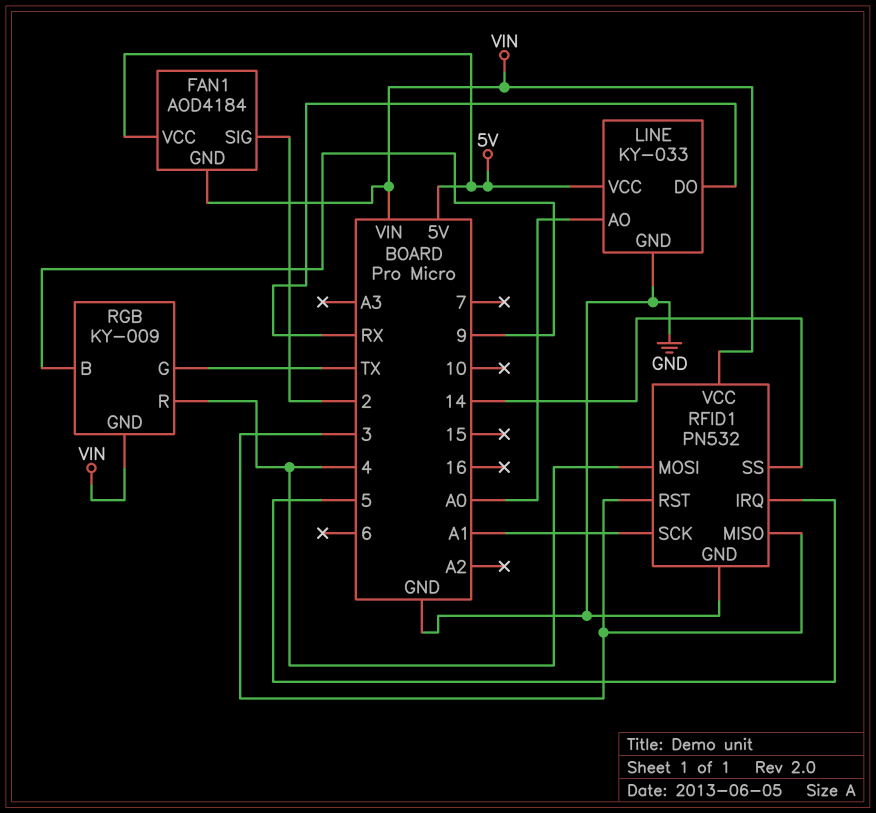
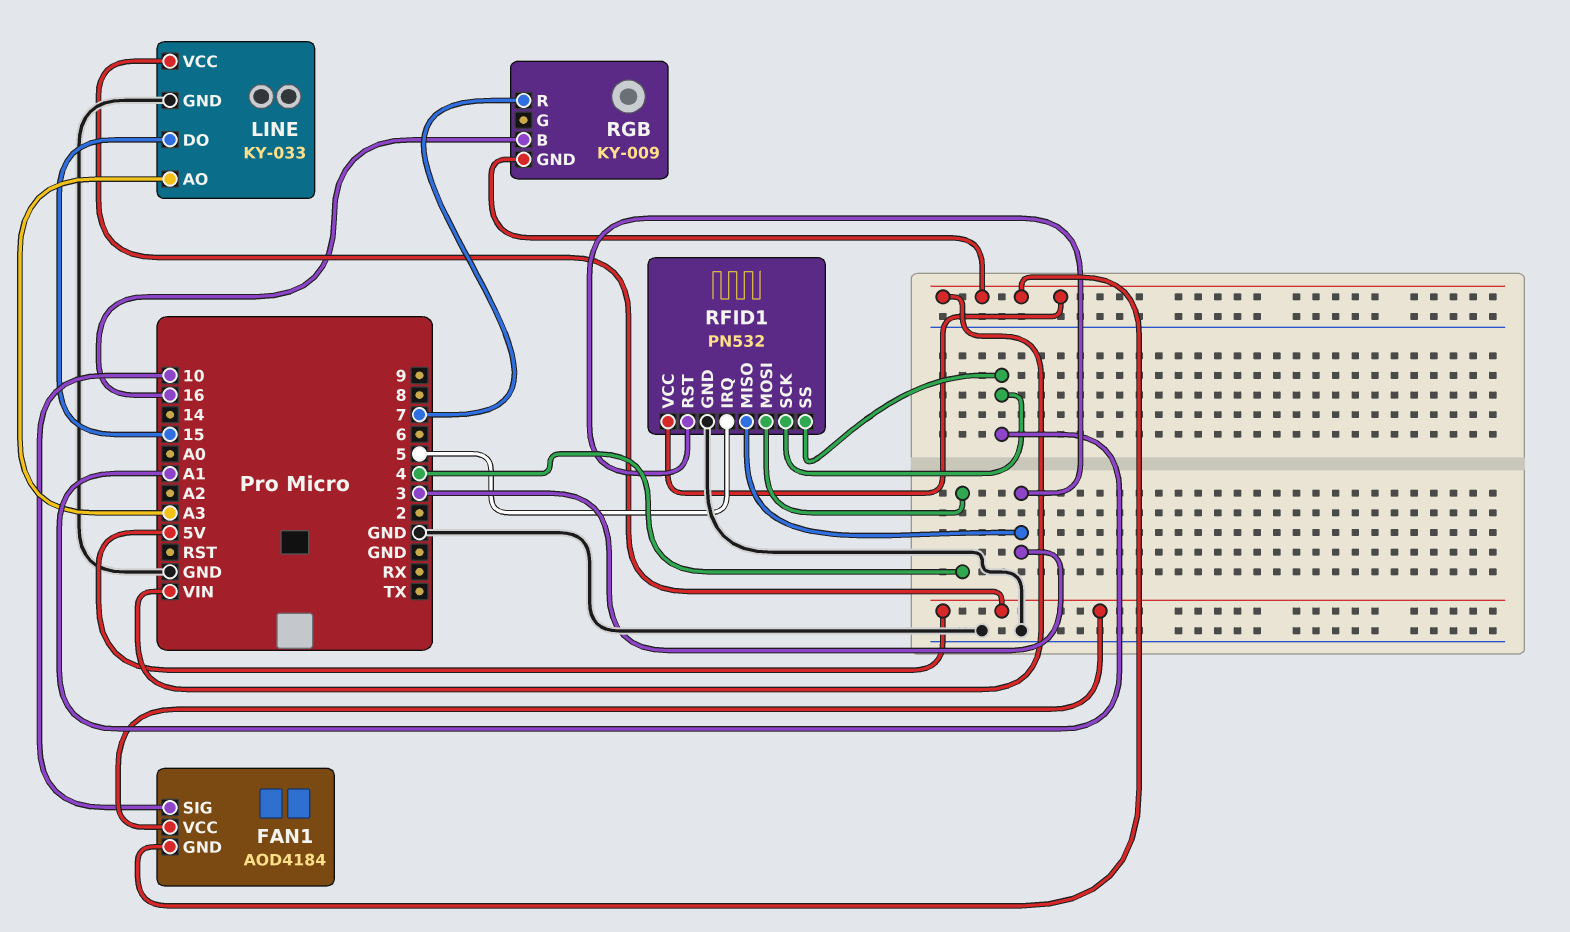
FAN1 pin SIG: 2 -> 10
LINE pin AO: A0 -> A3
LINE pin DO: RX -> 15
RFID1 pin SS: 14 -> A1
RGB pin B: 9 -> 16
RGB pin G: TX -> none
RGB pin R: 4 -> 7

